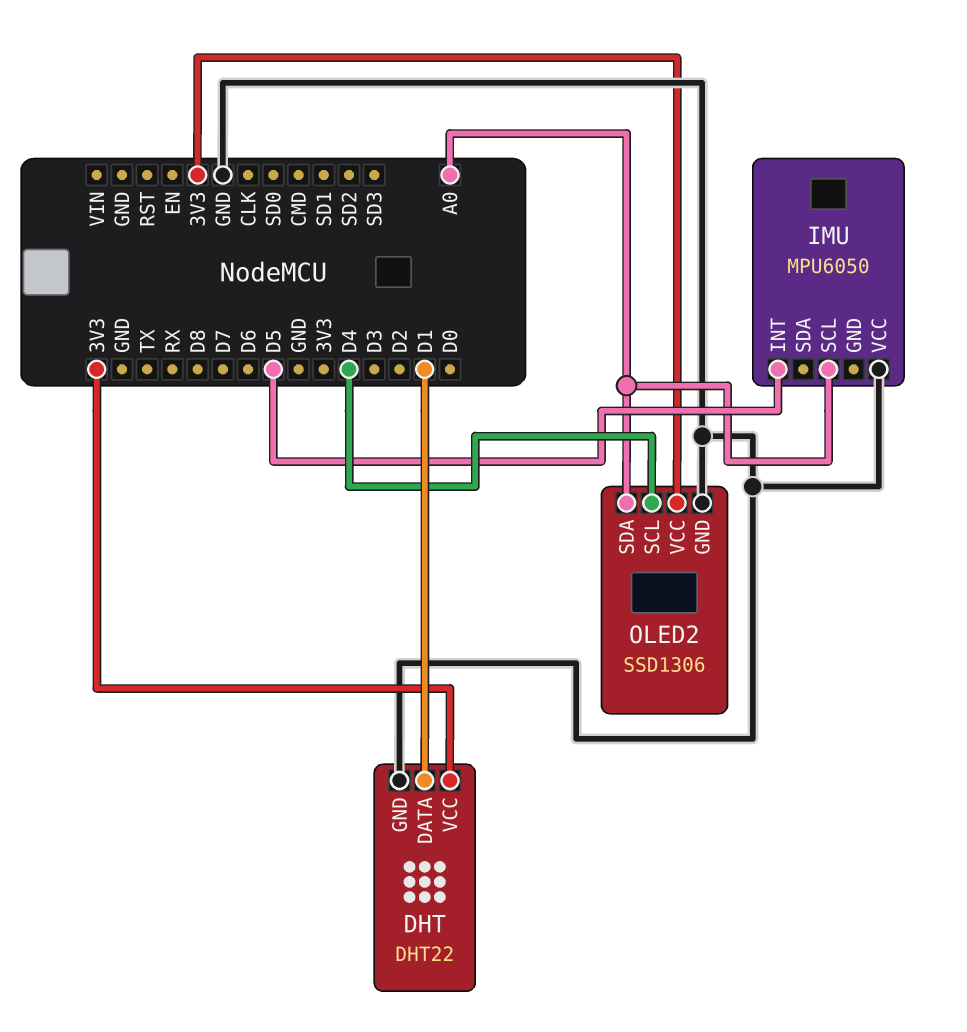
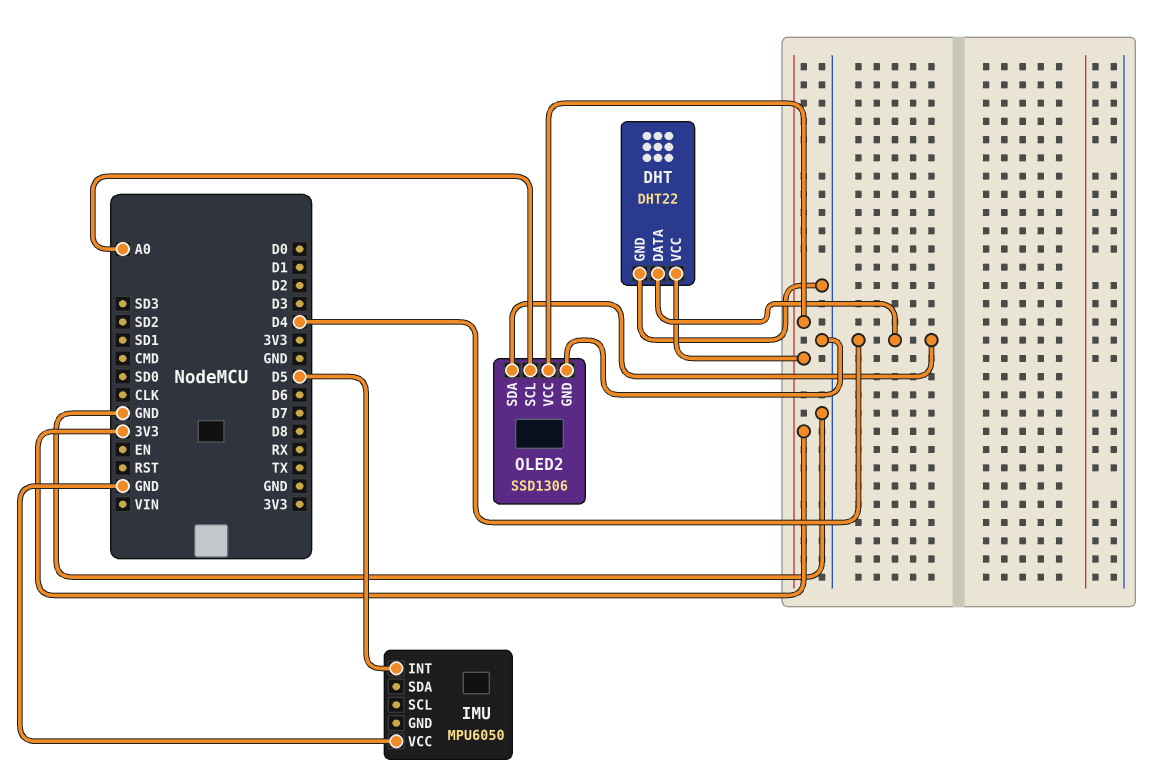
DHT pin DATA: D1 -> D4
IMU pin SCL: A0 -> none
OLED2 pin SCL: D4 -> A0
OLED2 pin SDA: A0 -> D4

